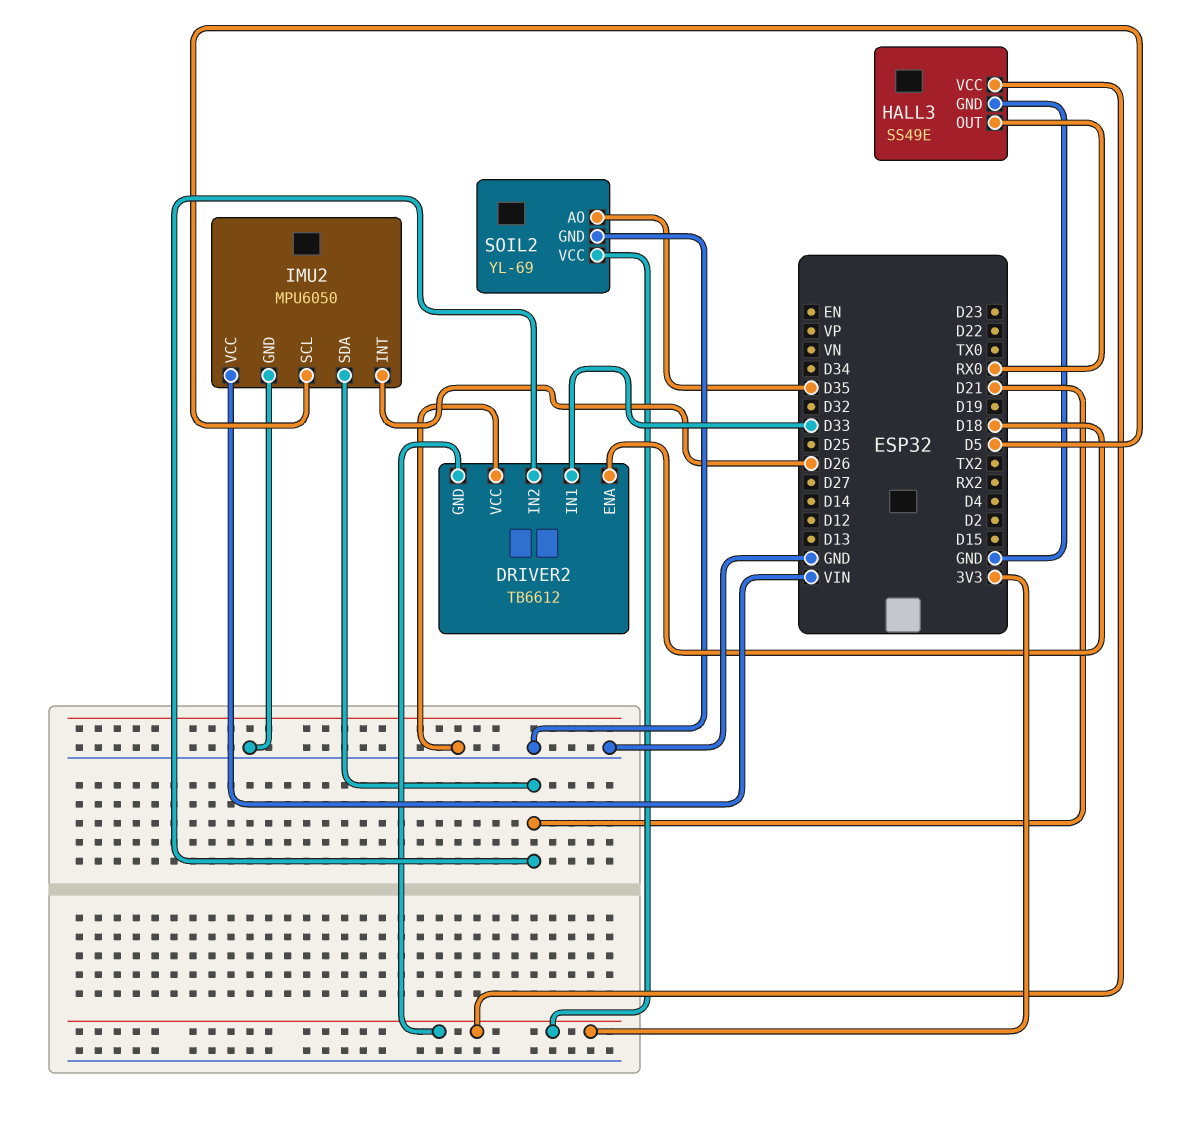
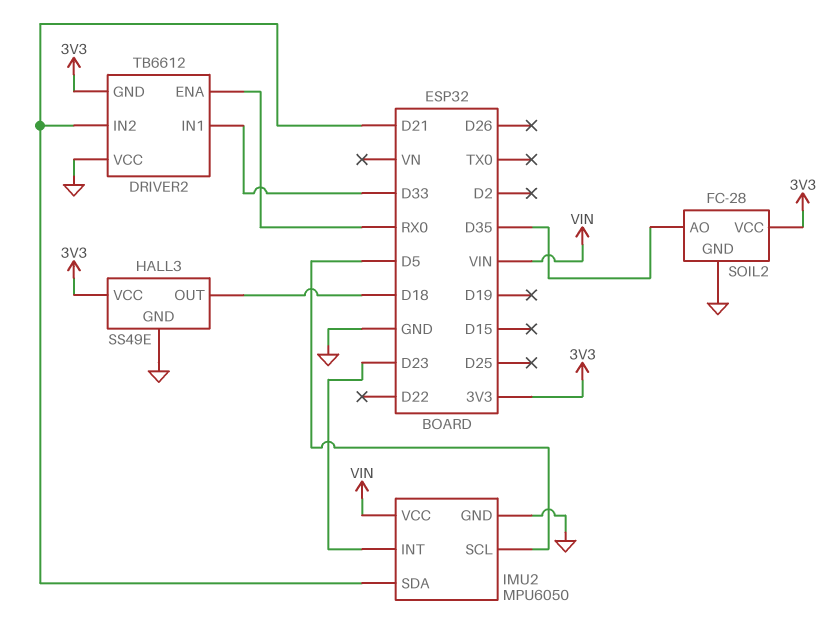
DRIVER2 pin ENA: D18 -> RX0
HALL3 pin OUT: RX0 -> D18
IMU2 pin INT: D26 -> D23
SOIL2: YL-69 -> FC-28

